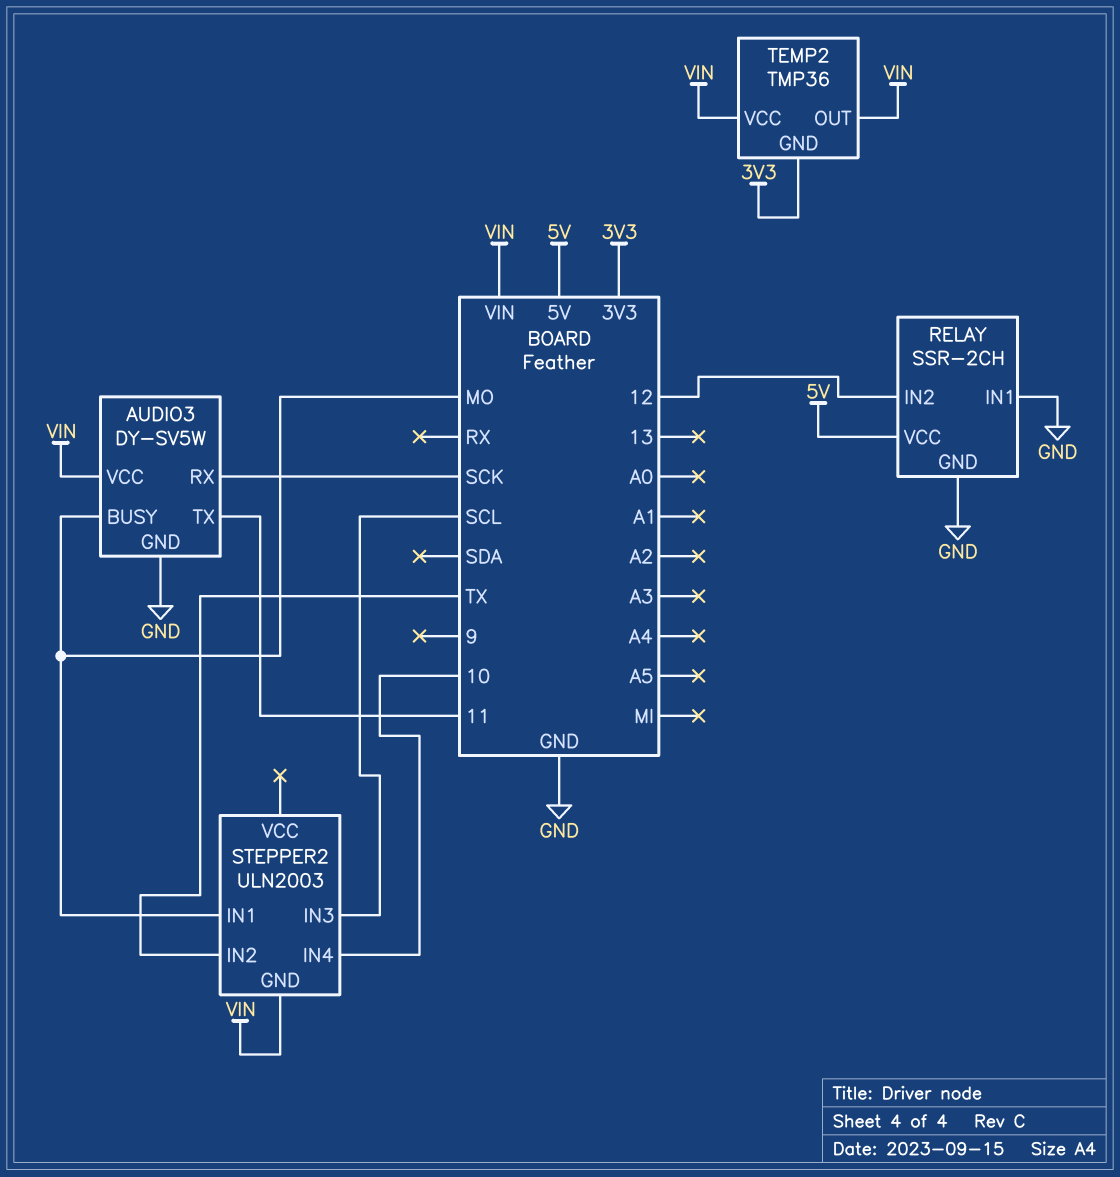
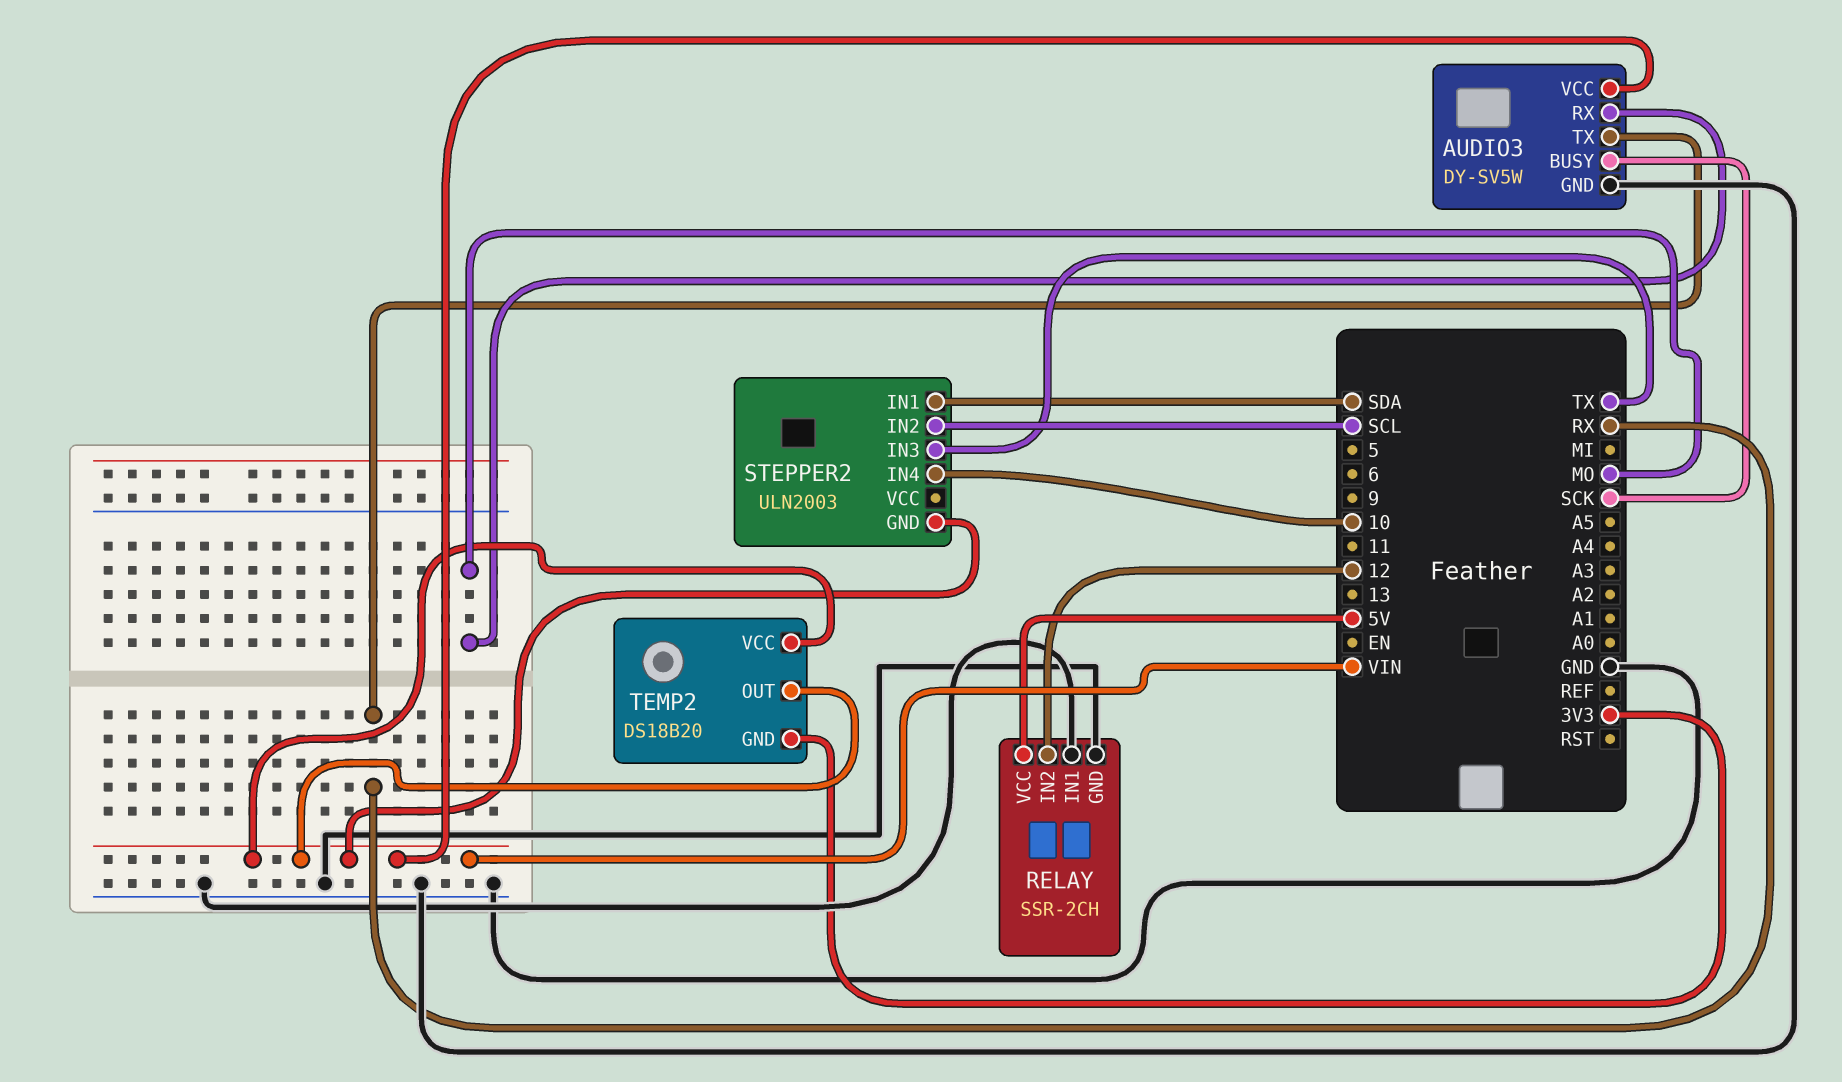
AUDIO3 pin BUSY: MO -> SCK
AUDIO3 pin RX: SCK -> MO
AUDIO3 pin TX: 11 -> RX
STEPPER2 pin IN1: MO -> SDA
STEPPER2 pin IN2: TX -> SCL
STEPPER2 pin IN3: SCL -> TX
TEMP2: TMP36 -> DS18B20

